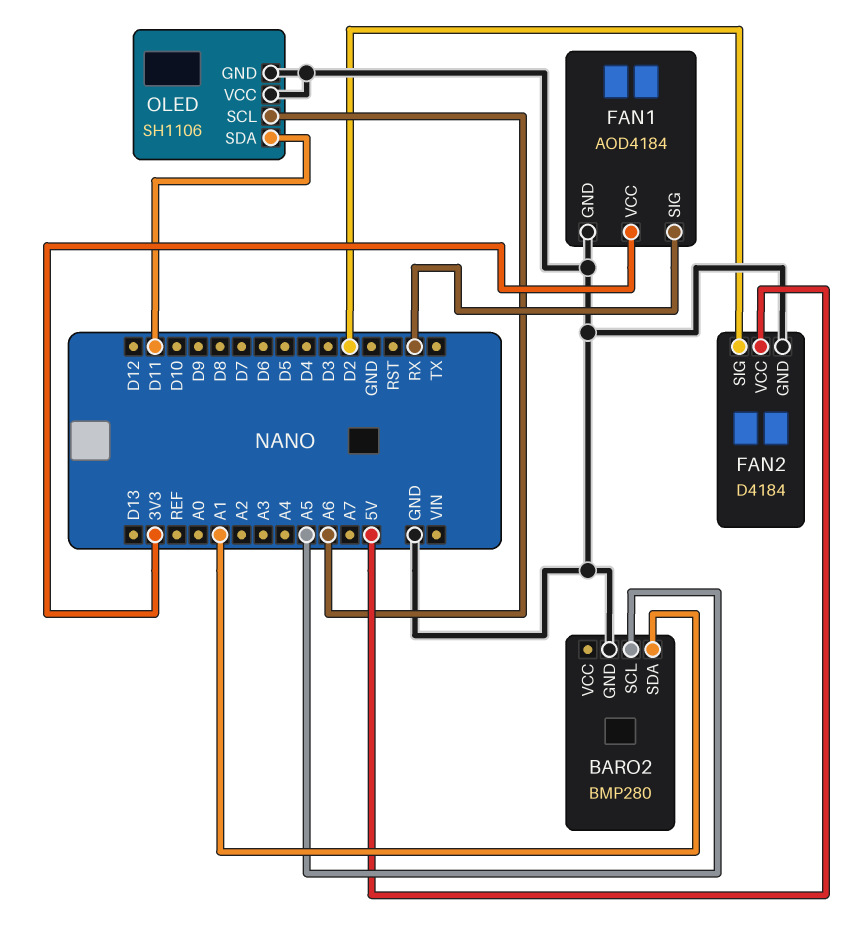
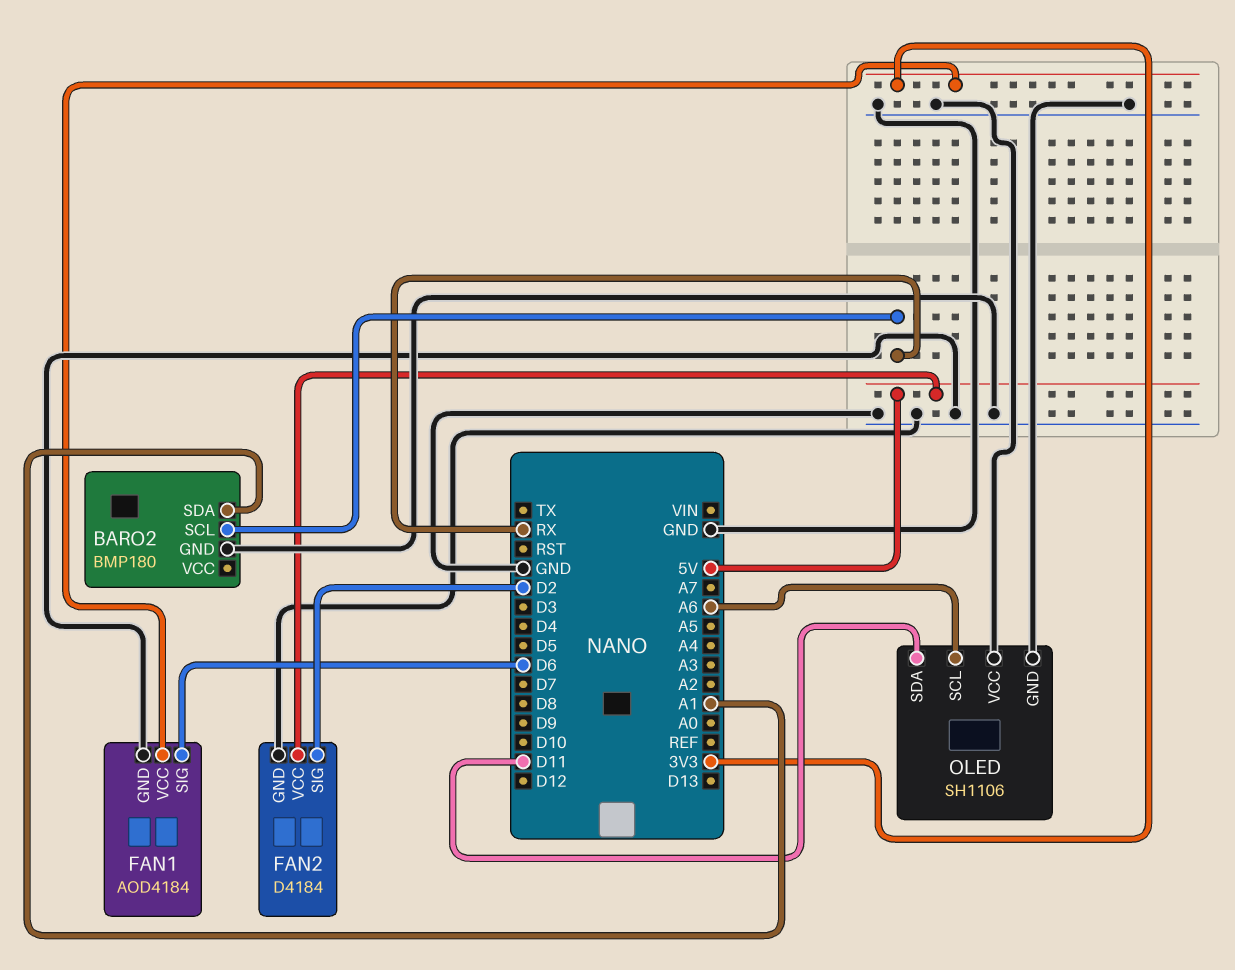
BARO2: BMP280 -> BMP180
BARO2 pin SCL: A5 -> RX
FAN1 pin SIG: RX -> D6

